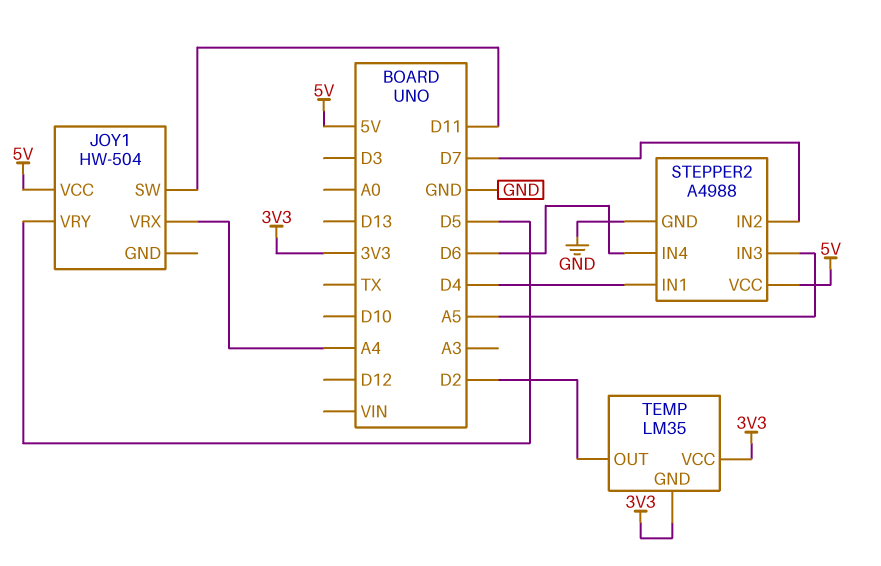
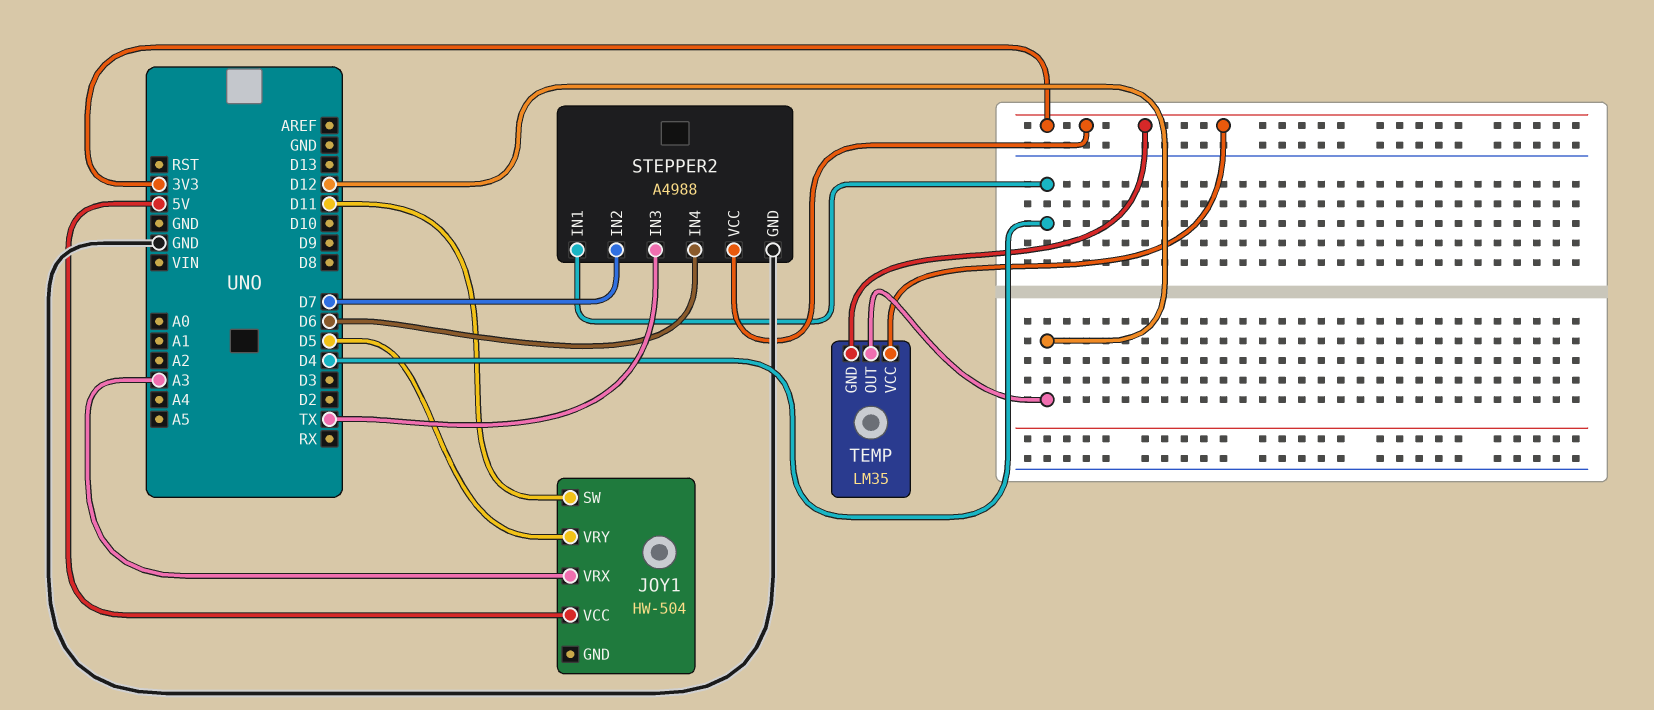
JOY1 pin VRX: A4 -> A3
STEPPER2 pin IN3: A5 -> TX
STEPPER2 pin VCC: 5V -> 3V3
TEMP pin OUT: D2 -> D12

